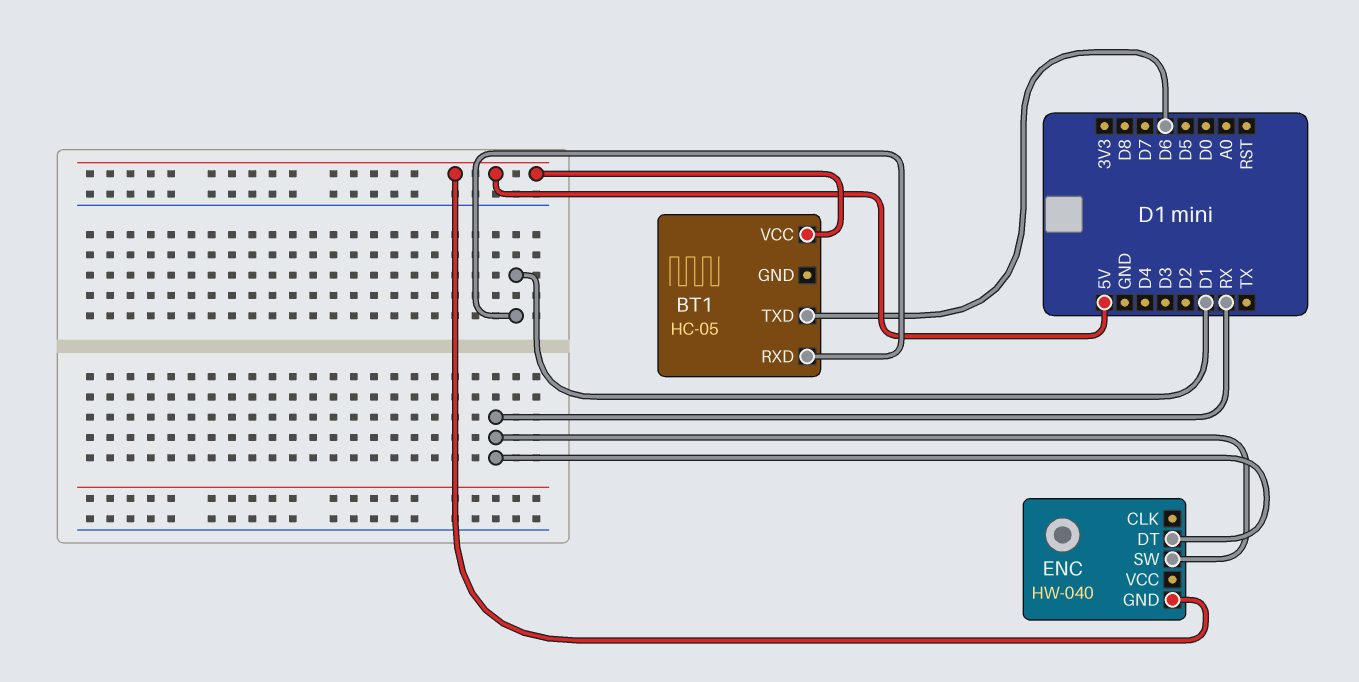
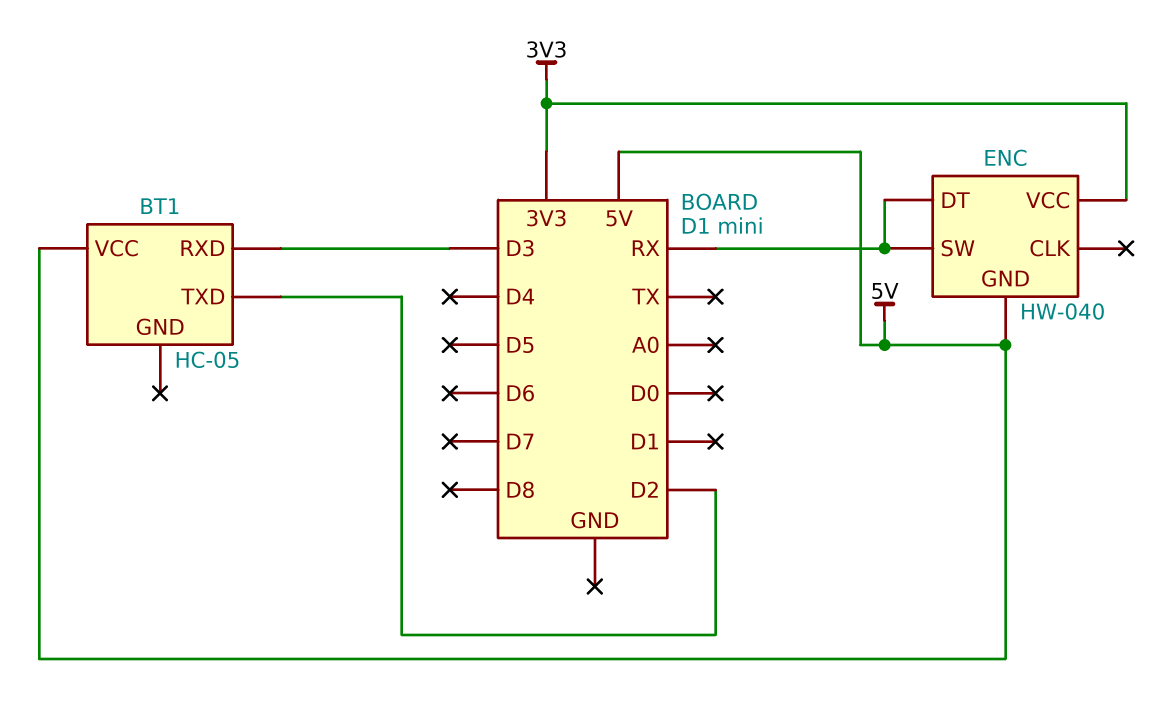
BT1 pin RXD: D1 -> D3
BT1 pin TXD: D6 -> D2
ENC pin VCC: none -> 3V3

